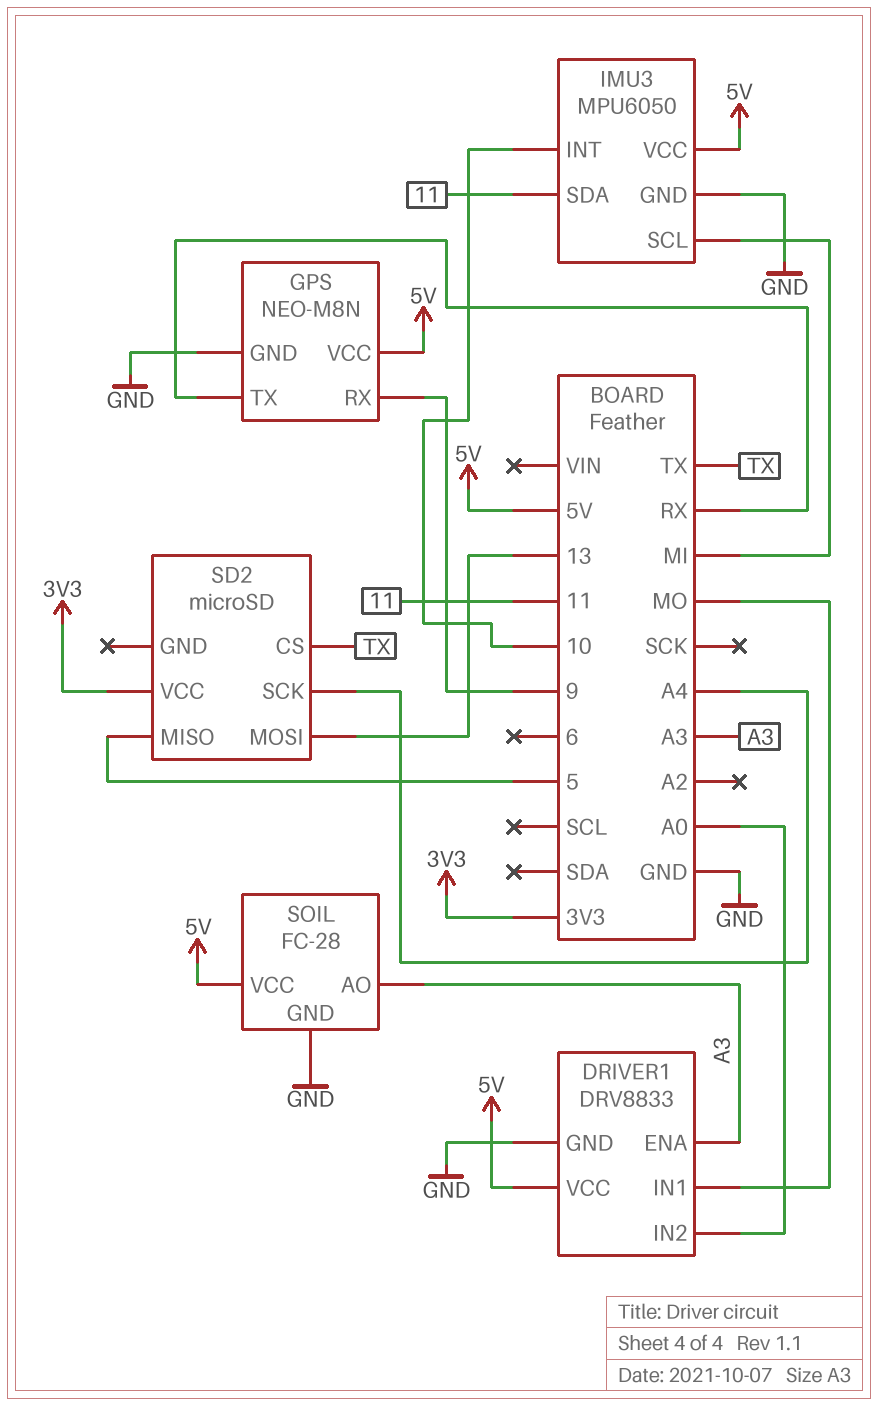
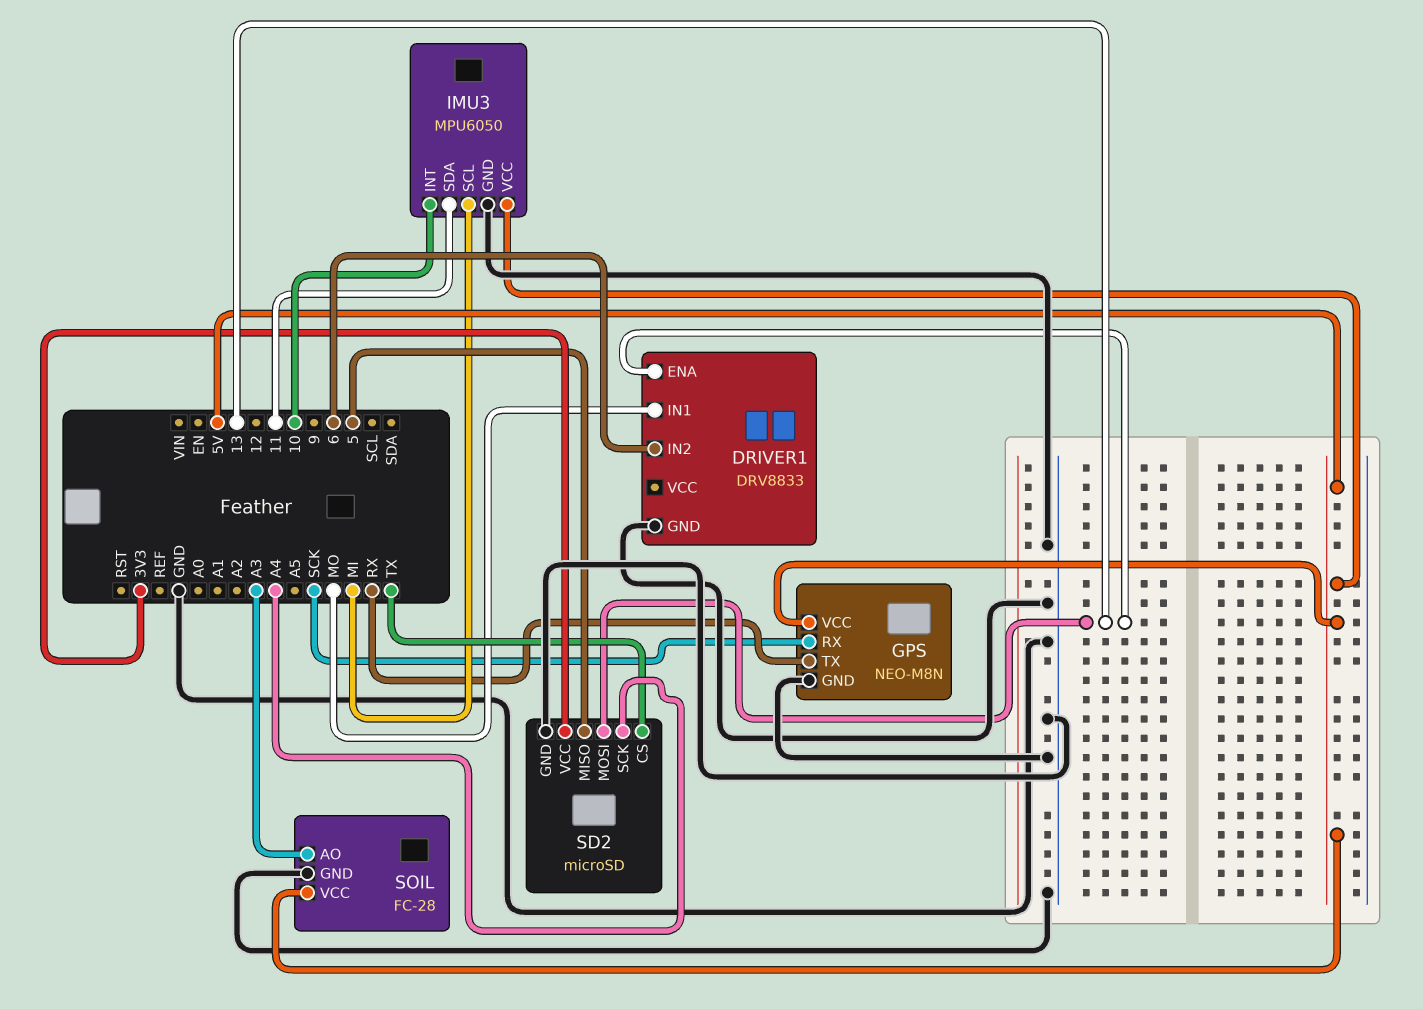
DRIVER1 pin ENA: A3 -> 13
DRIVER1 pin IN2: A0 -> 6
DRIVER1 pin VCC: 5V -> none
GPS pin RX: 9 -> SCK
SD2 pin GND: none -> GND

